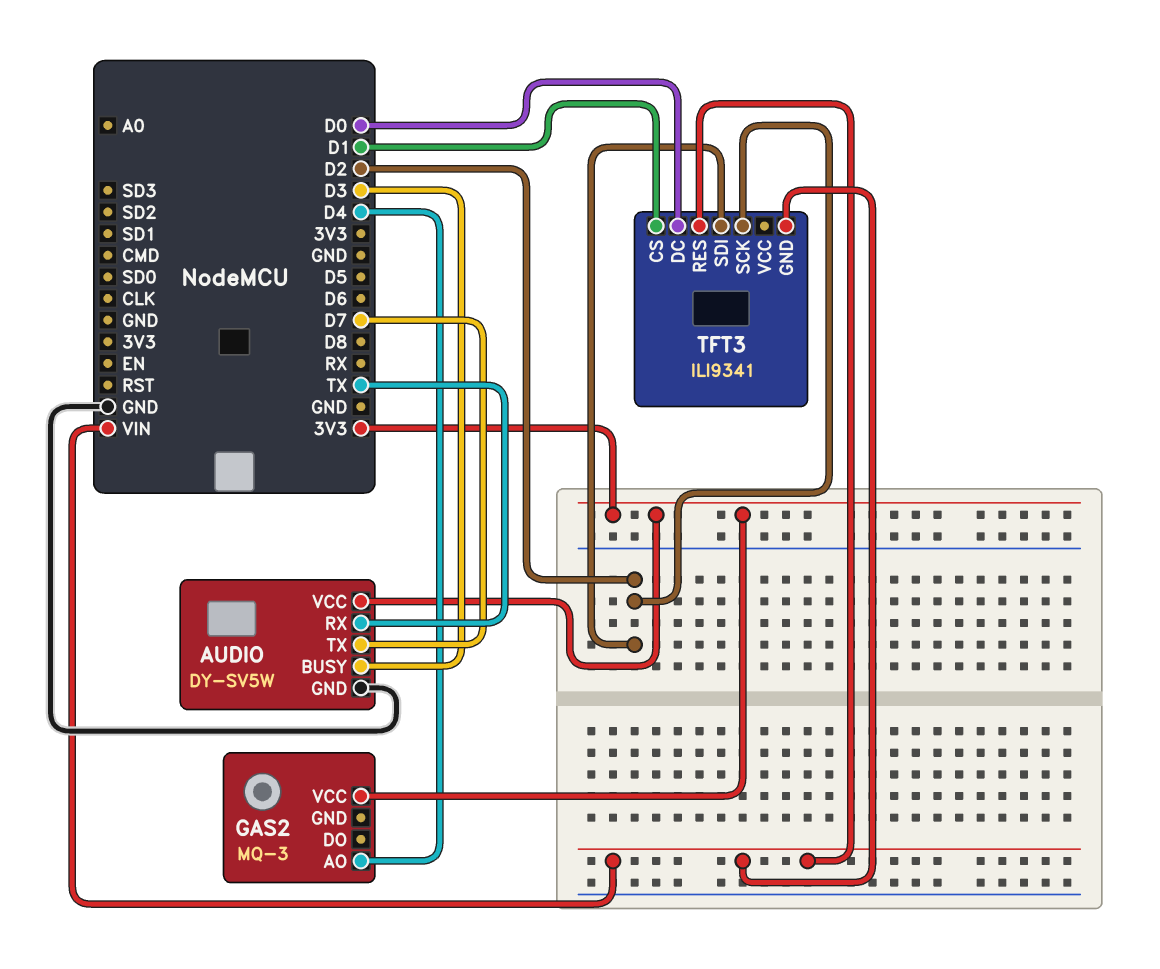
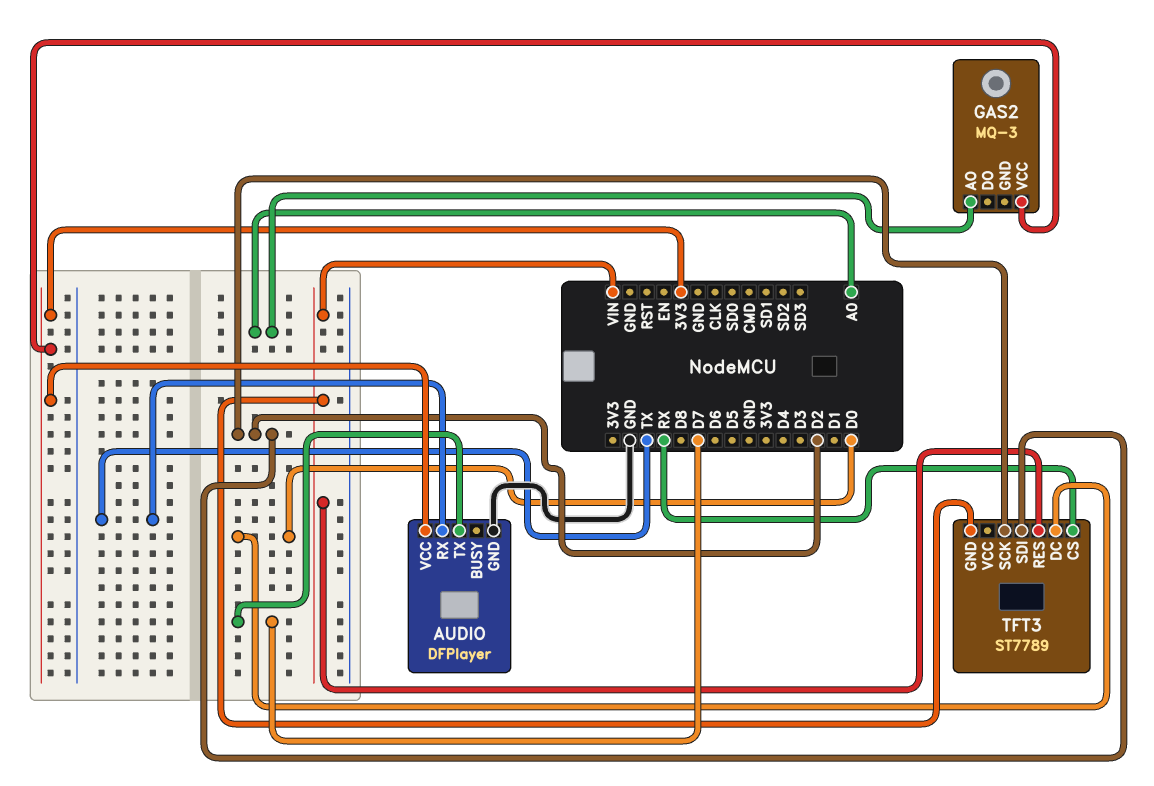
AUDIO: DY-SV5W -> DFPlayer
AUDIO pin BUSY: D3 -> none
GAS2 pin AO: D4 -> A0
TFT3: ILI9341 -> ST7789
TFT3 pin CS: D1 -> RX

